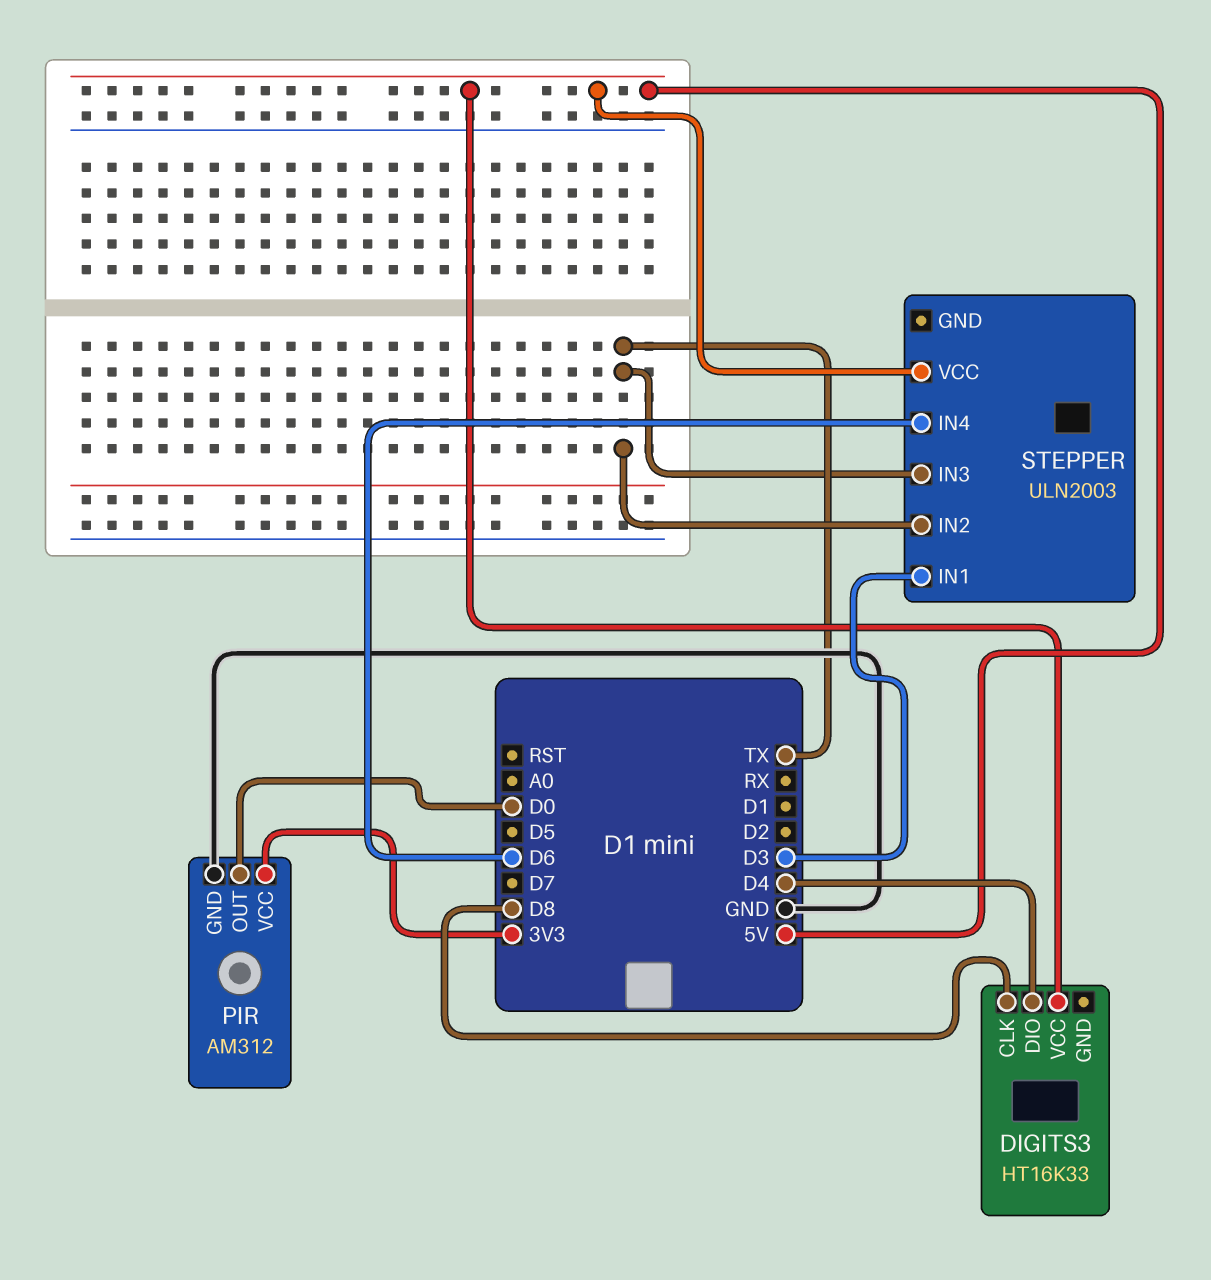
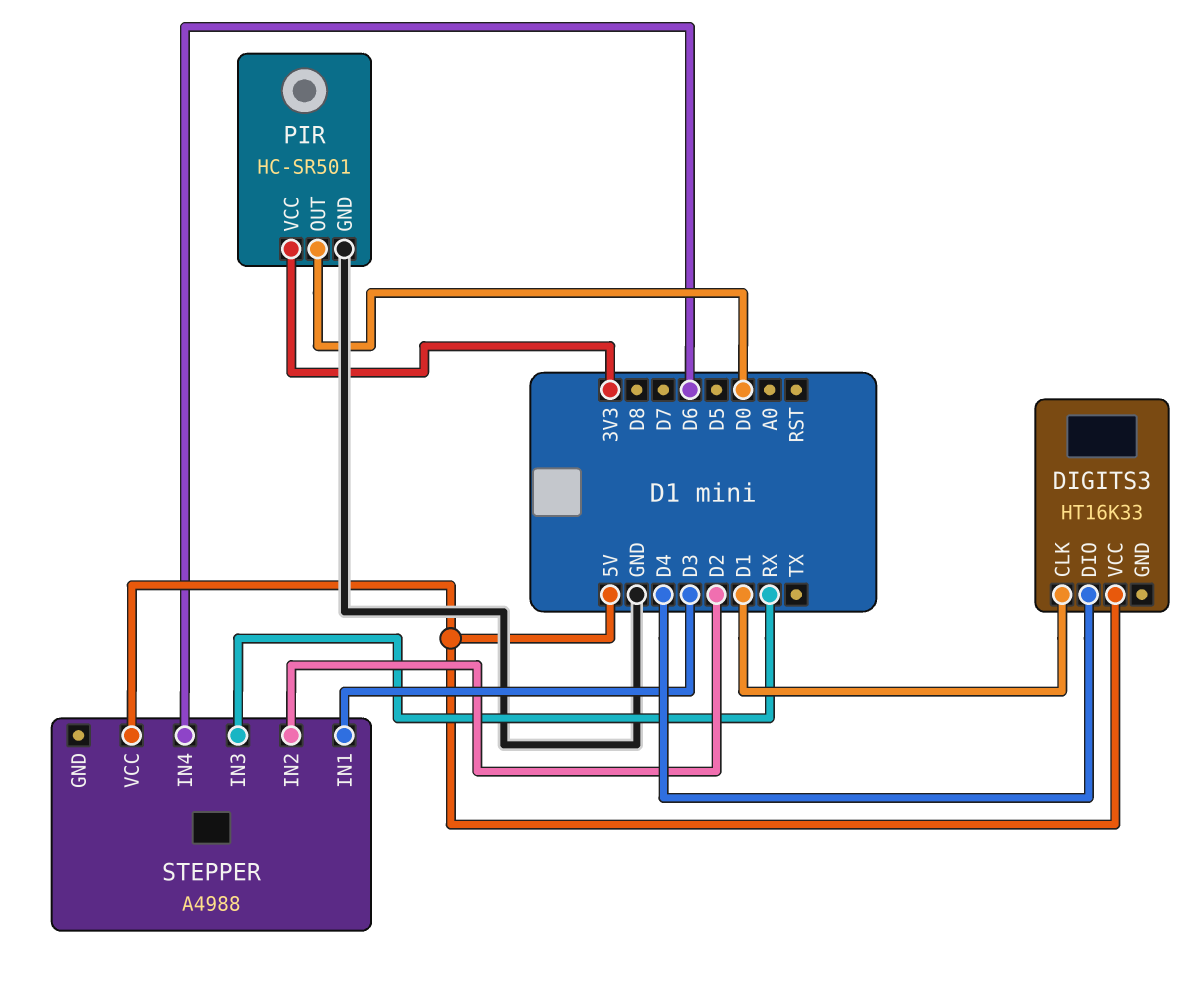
DIGITS3 pin CLK: D8 -> D1
PIR: AM312 -> HC-SR501
STEPPER: ULN2003 -> A4988
STEPPER pin IN2: TX -> D2
STEPPER pin IN3: TX -> RX

